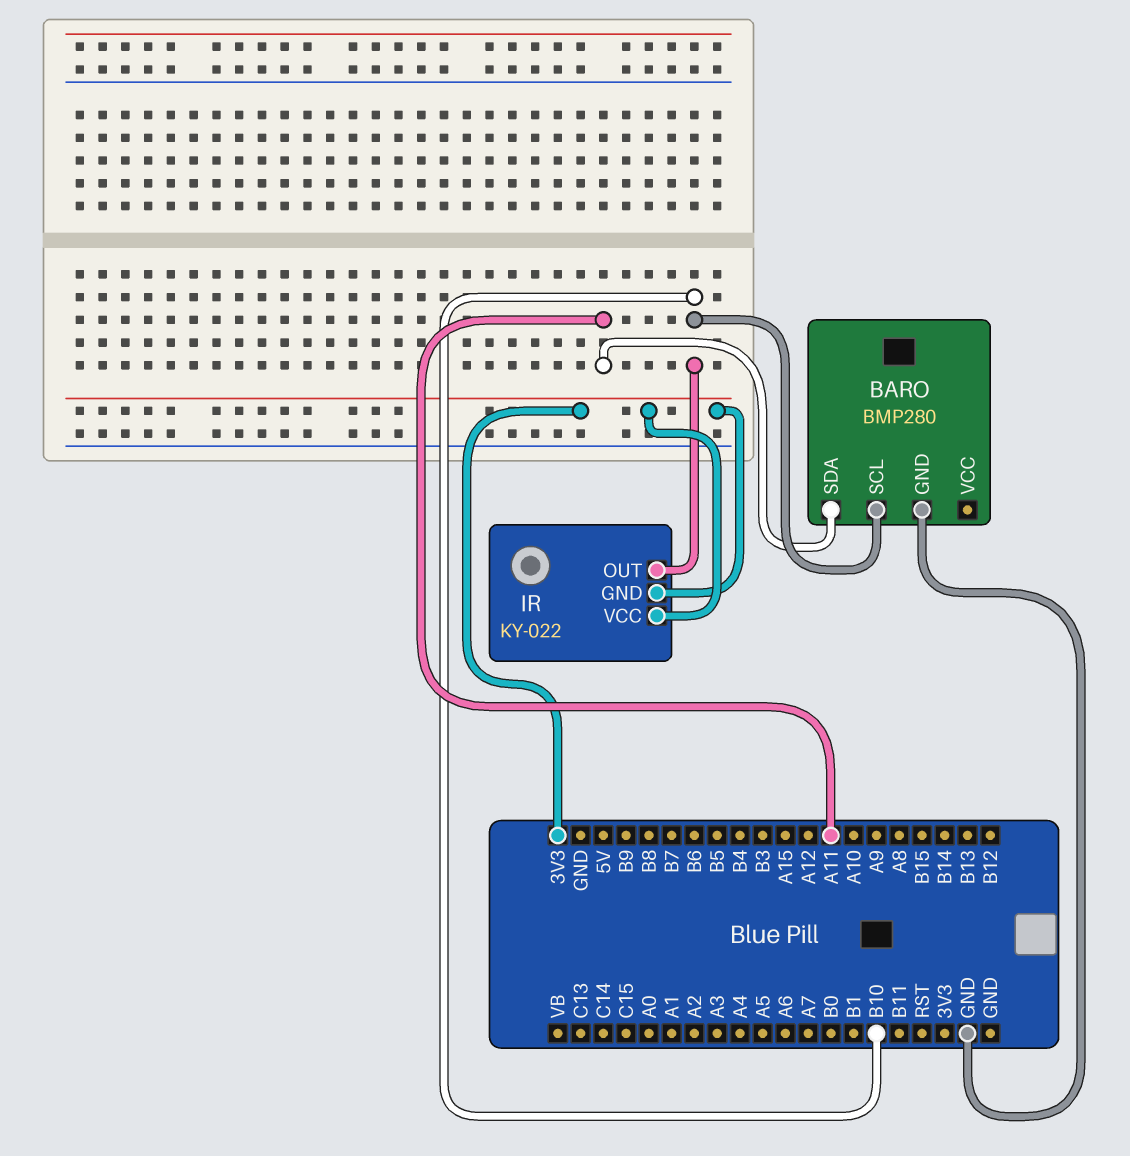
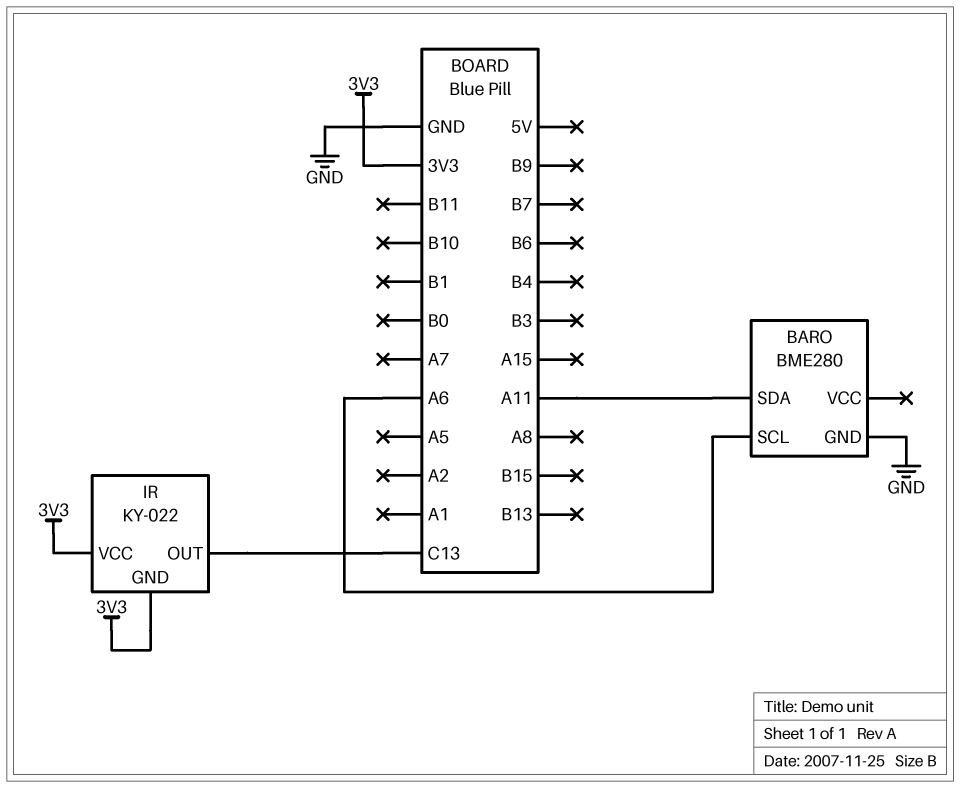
BARO: BMP280 -> BME280
BARO pin SCL: B10 -> A6
IR pin OUT: B10 -> C13

